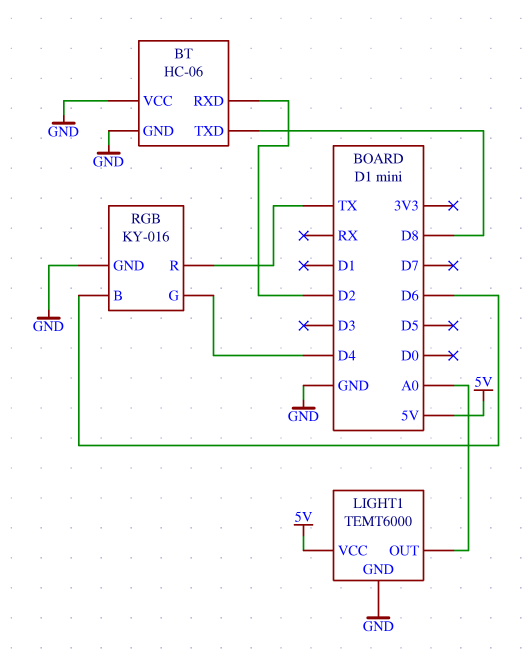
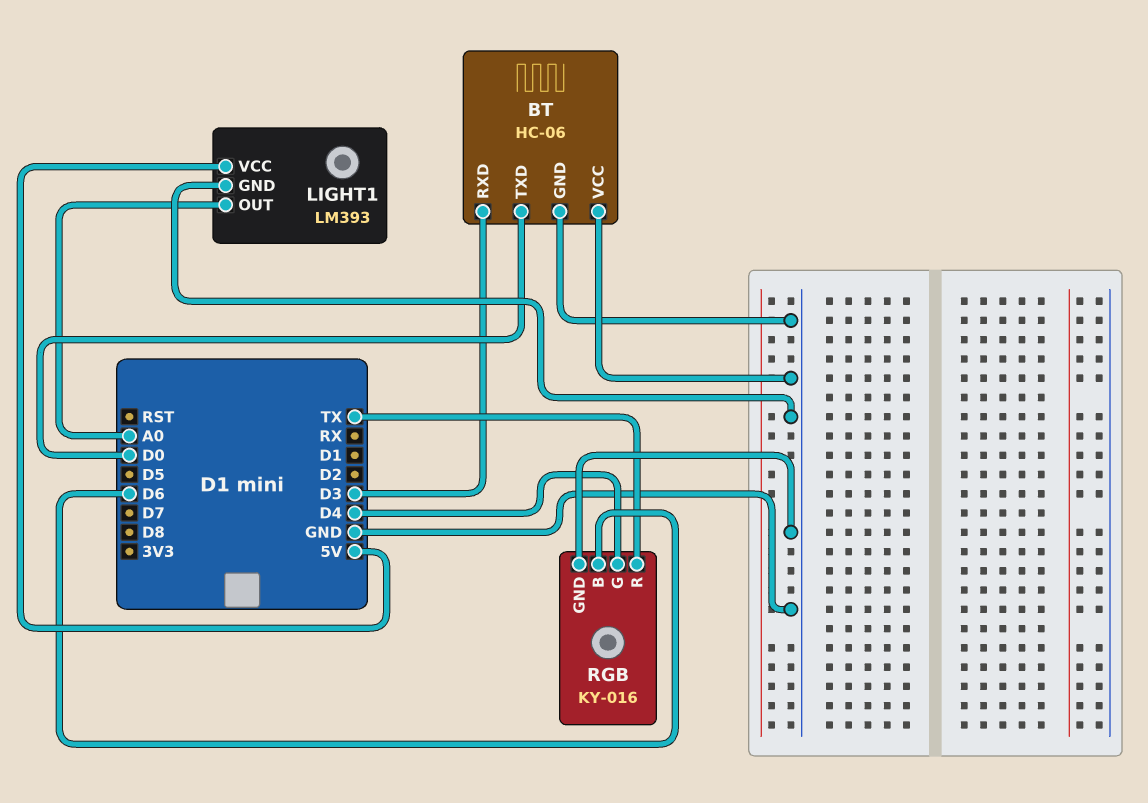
BT pin RXD: D2 -> D3
BT pin TXD: D8 -> D0
LIGHT1: TEMT6000 -> LM393

